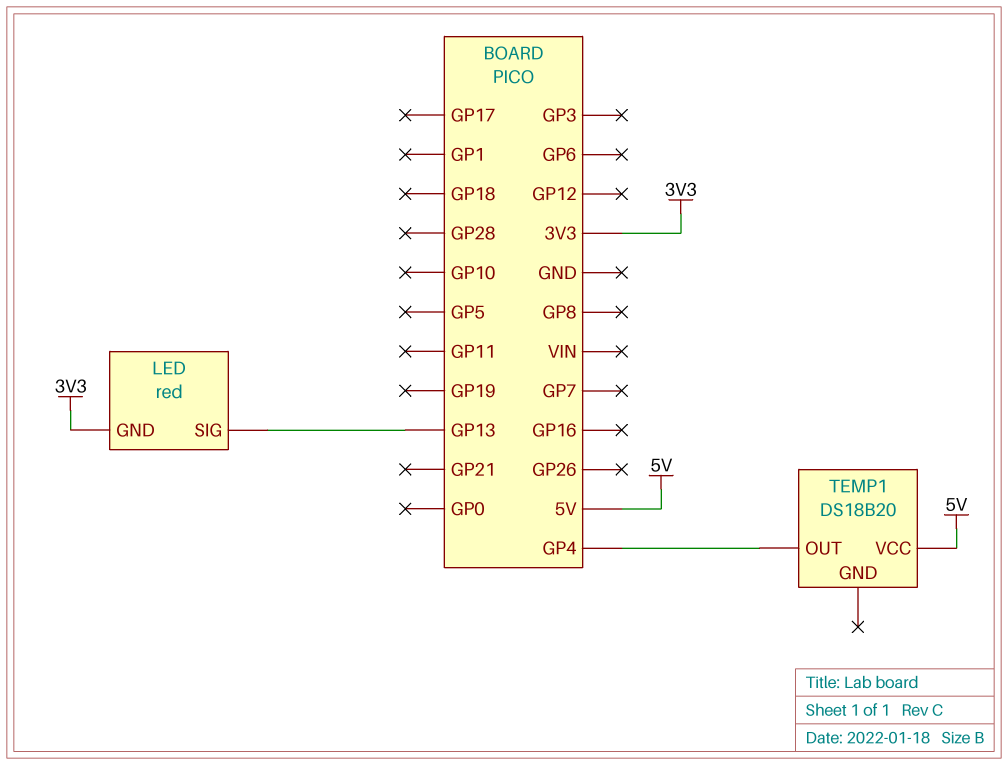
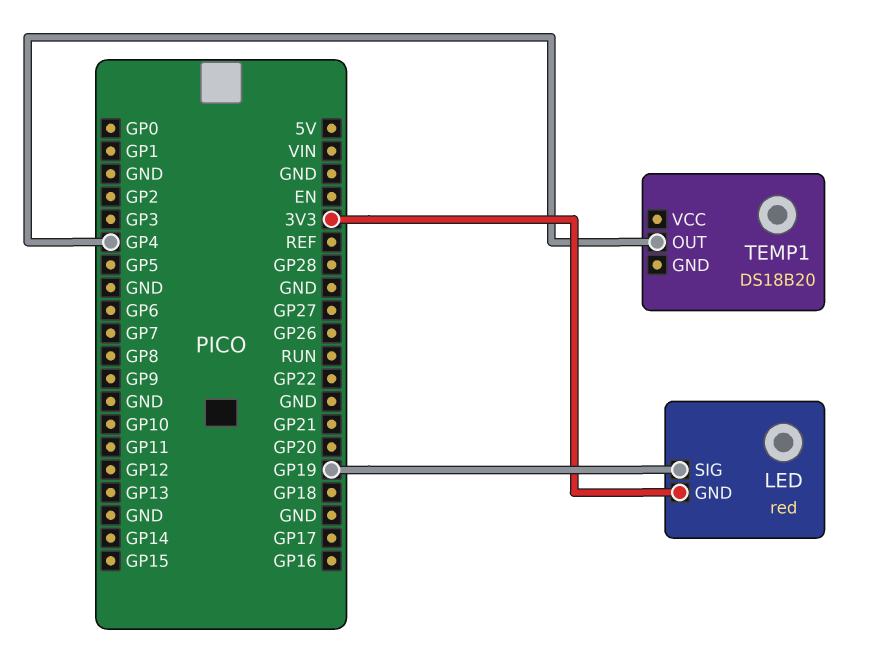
LED pin SIG: GP13 -> GP19
TEMP1 pin VCC: 5V -> none

